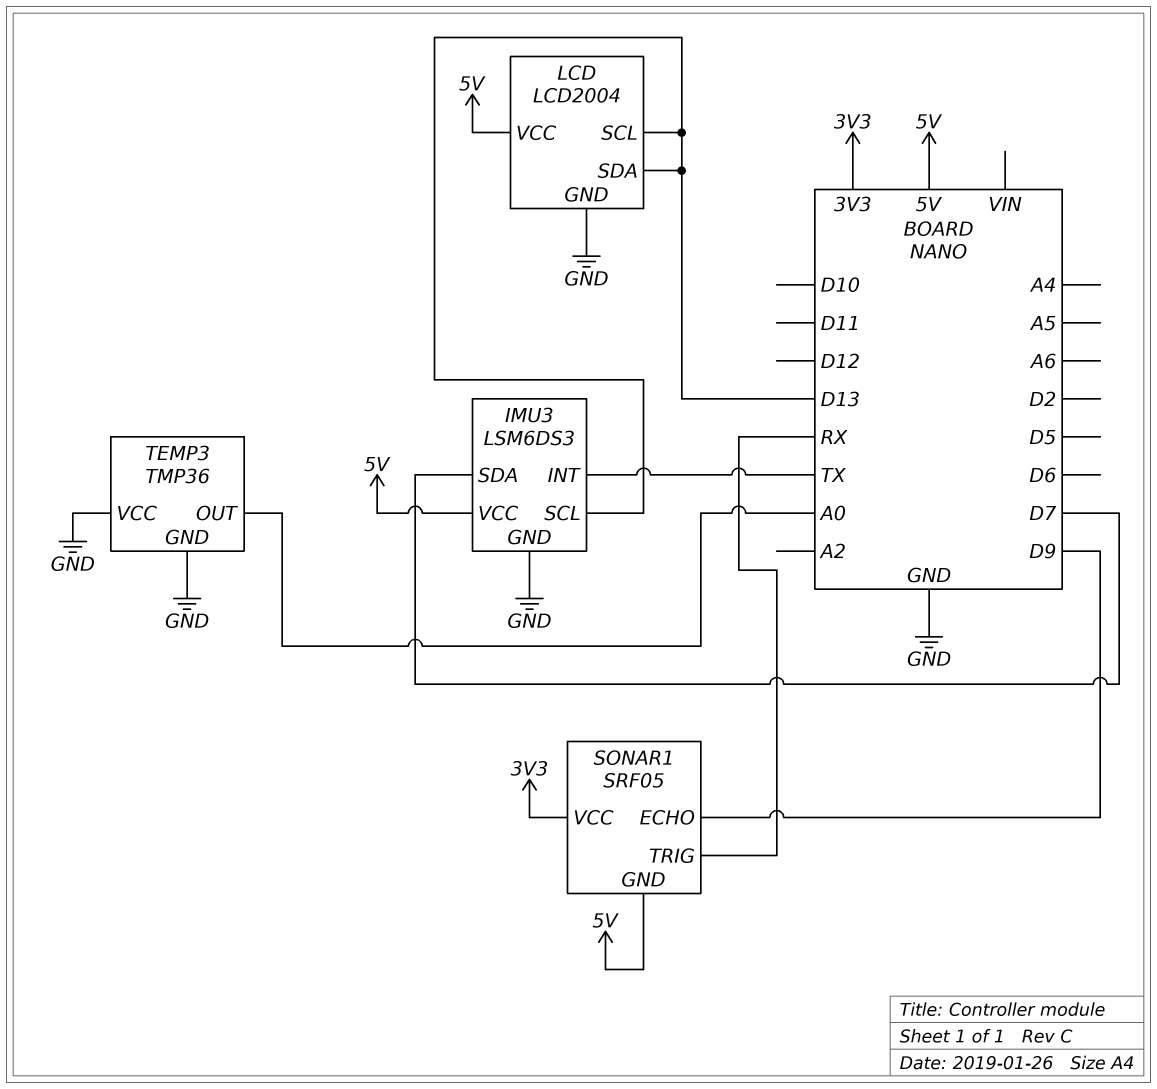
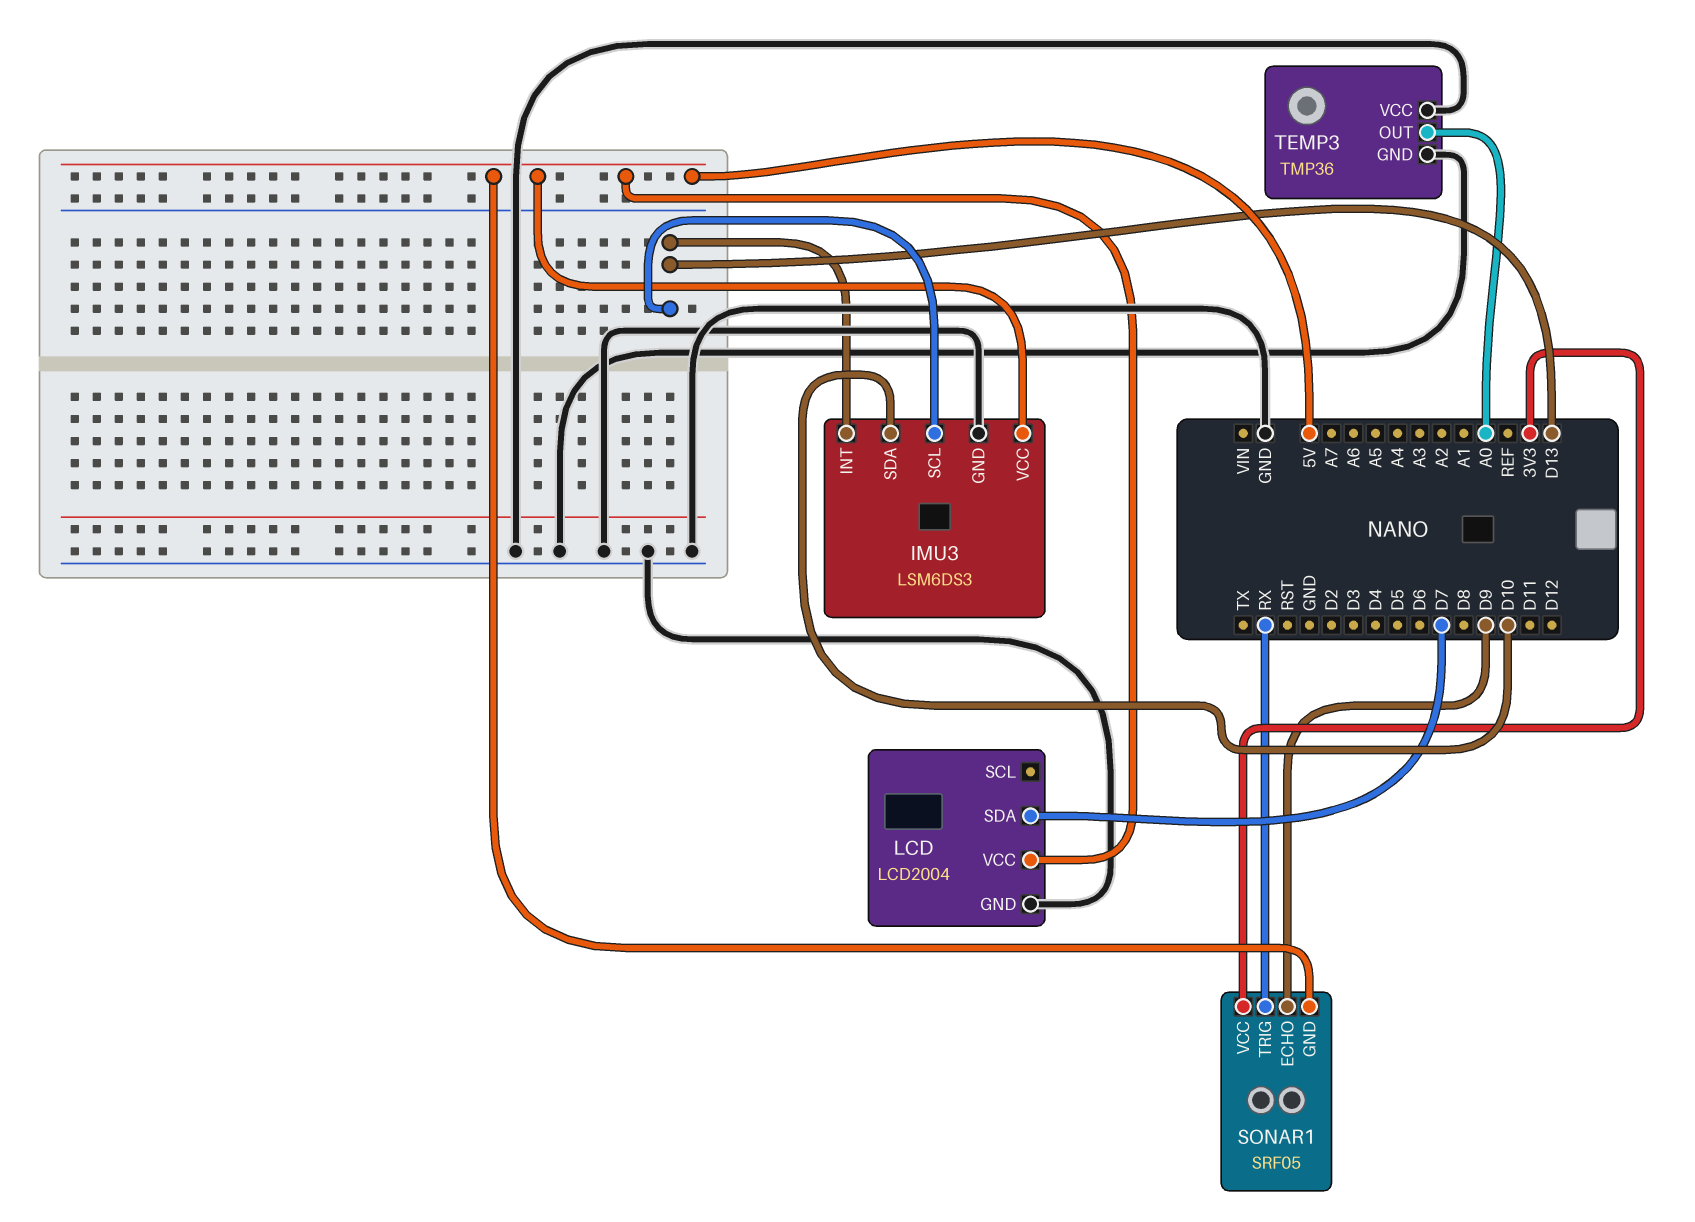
IMU3 pin INT: TX -> D13
IMU3 pin SDA: D7 -> D10
LCD pin SCL: D13 -> none
LCD pin SDA: D13 -> D7

